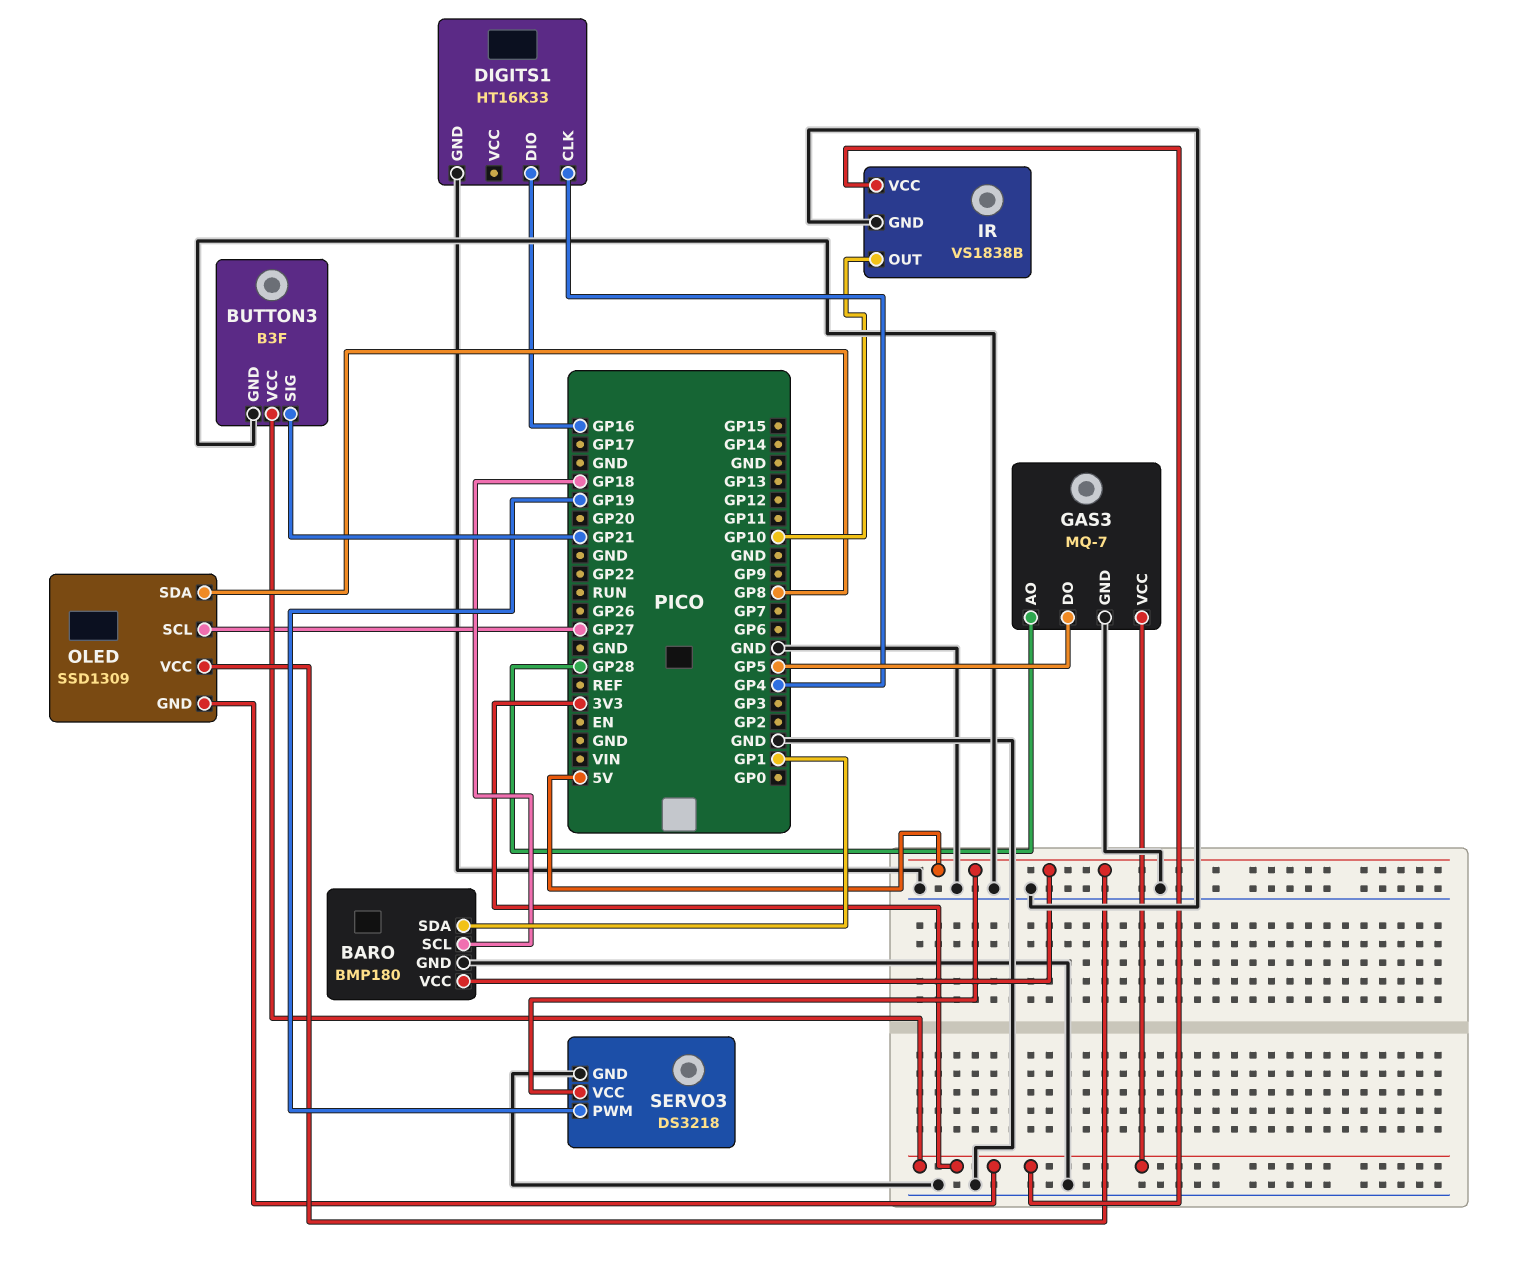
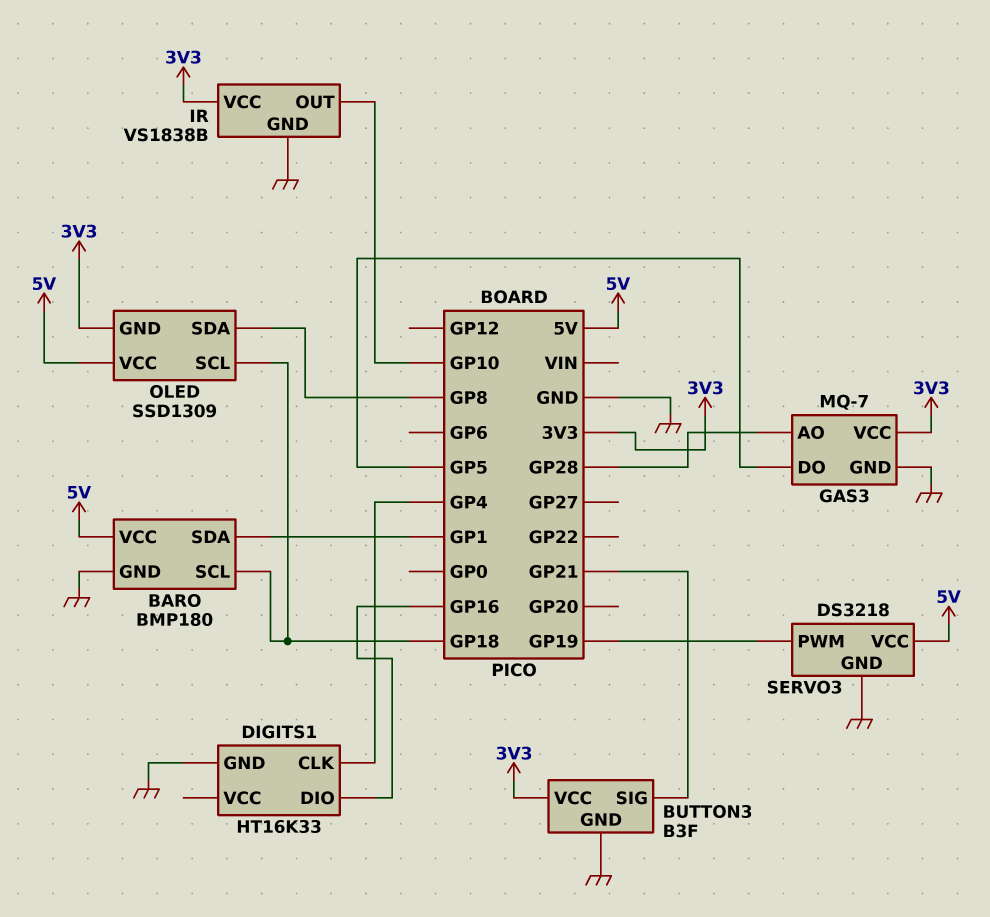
OLED pin SCL: GP27 -> GP18

